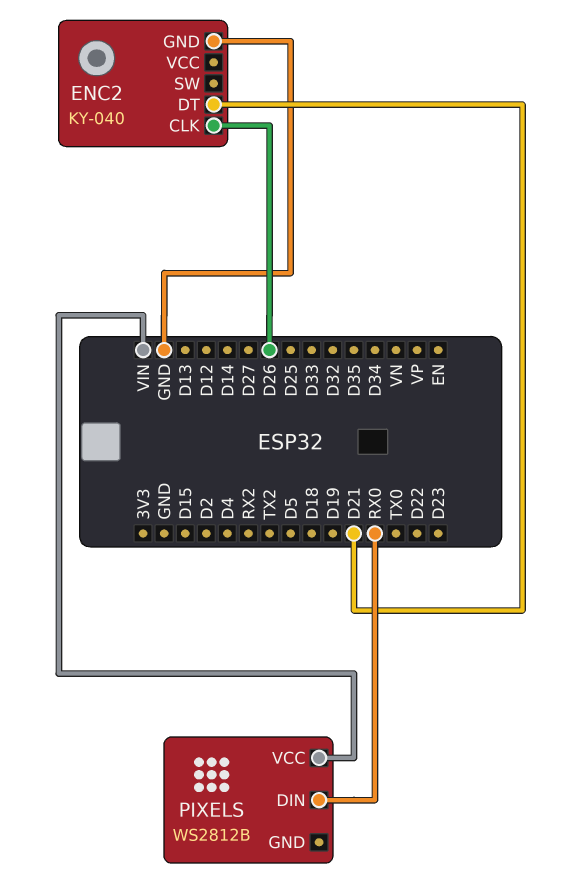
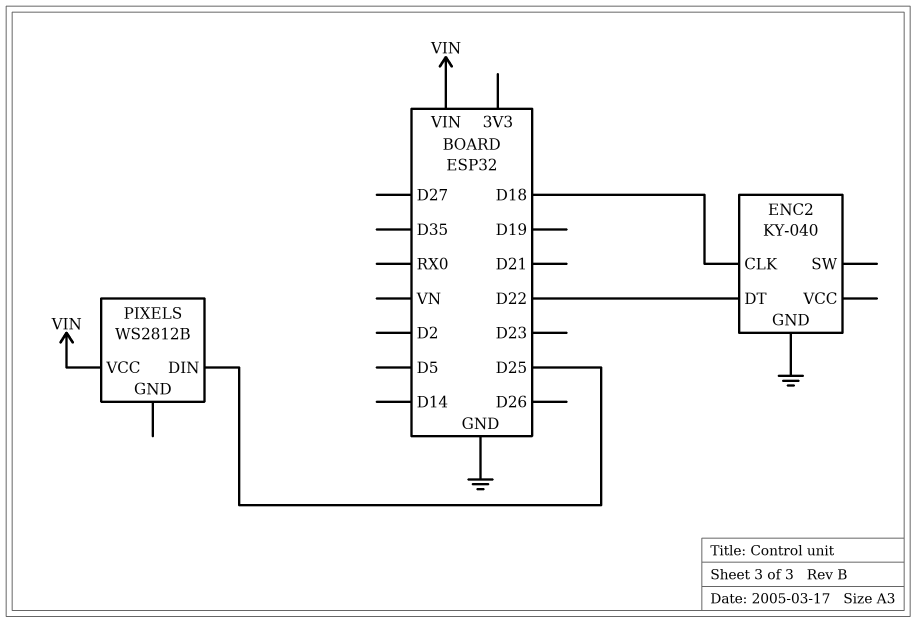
ENC2 pin CLK: D26 -> D18
ENC2 pin DT: D21 -> D22
PIXELS pin DIN: RX0 -> D25

